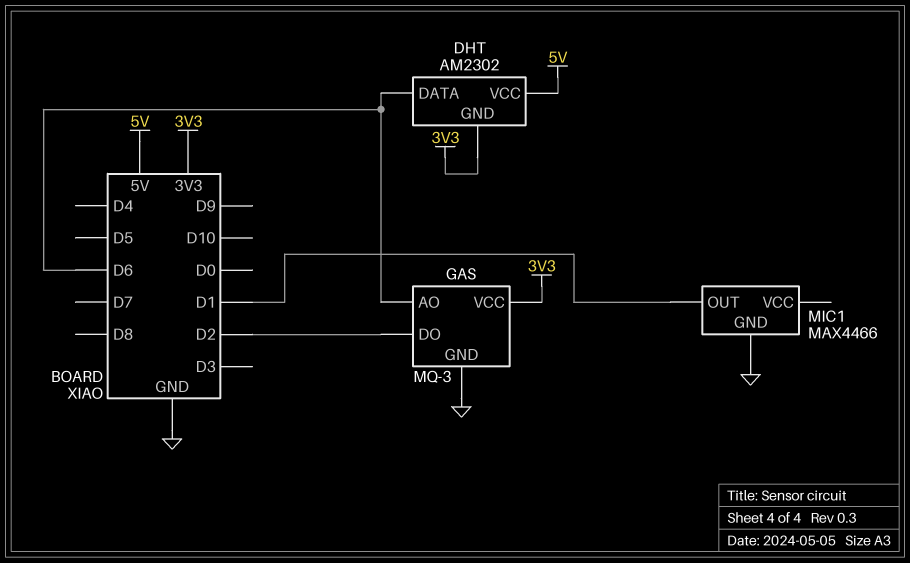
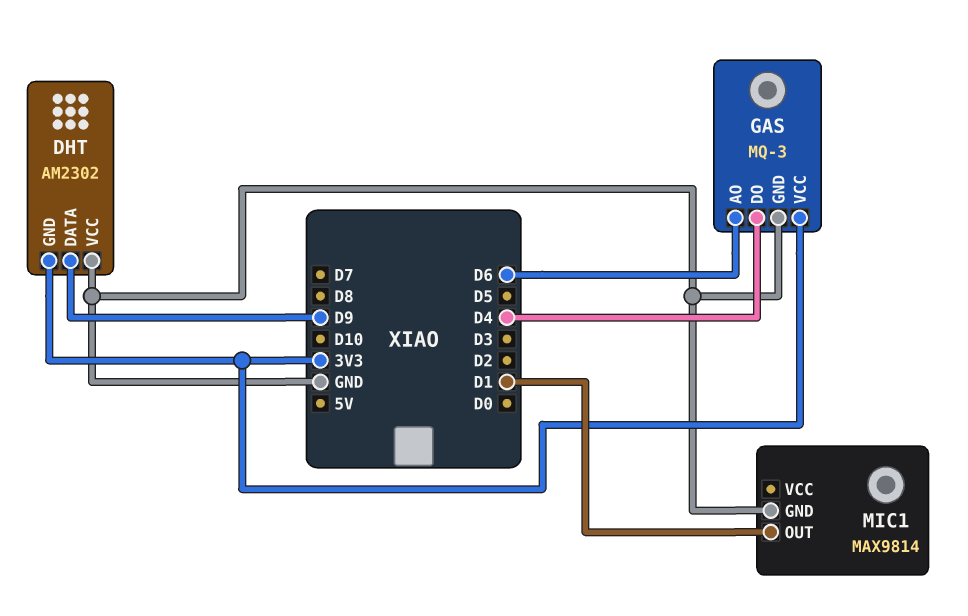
DHT pin DATA: D6 -> D9
DHT pin VCC: 5V -> GND
GAS pin DO: D2 -> D4
MIC1: MAX4466 -> MAX9814

